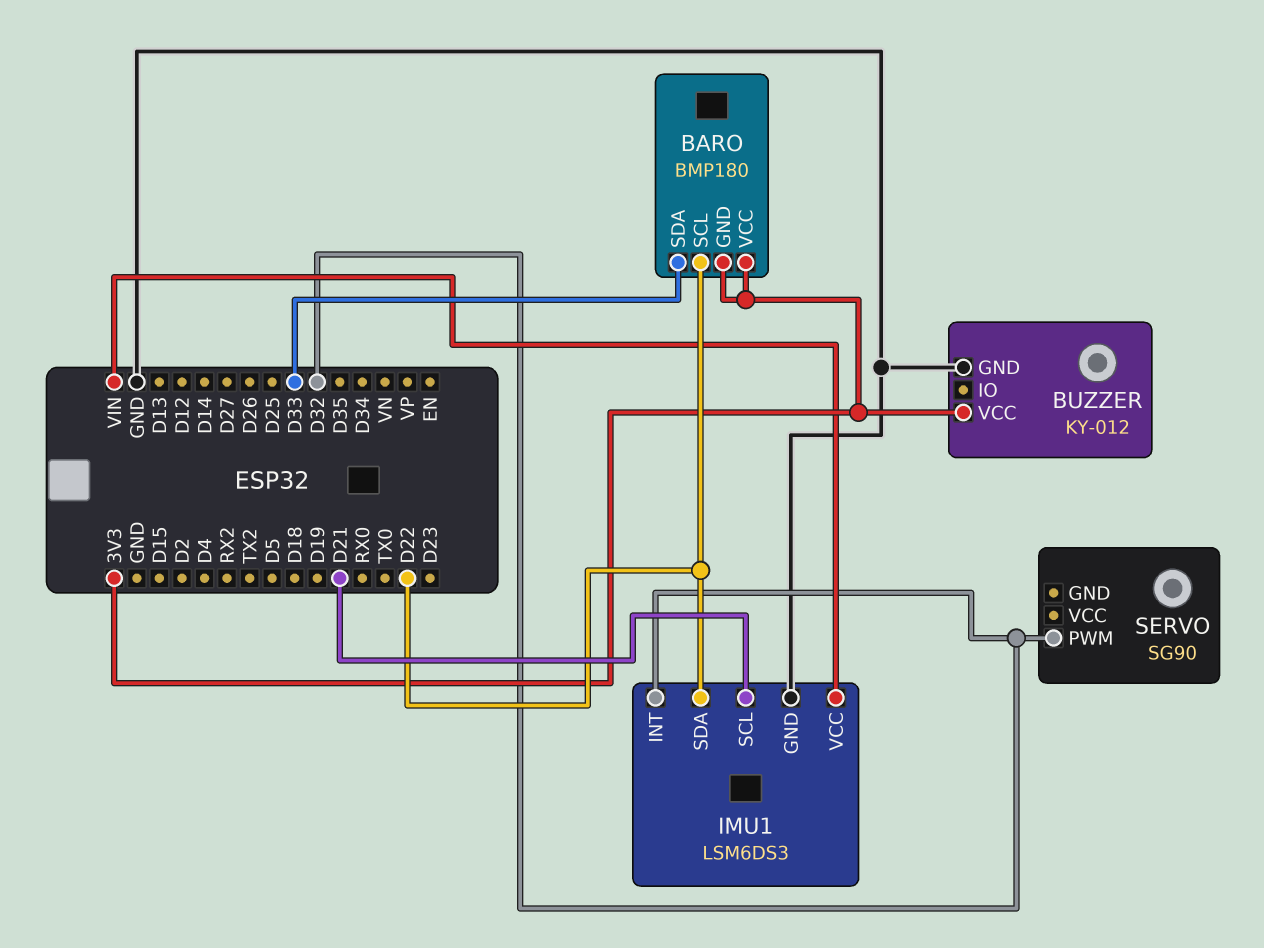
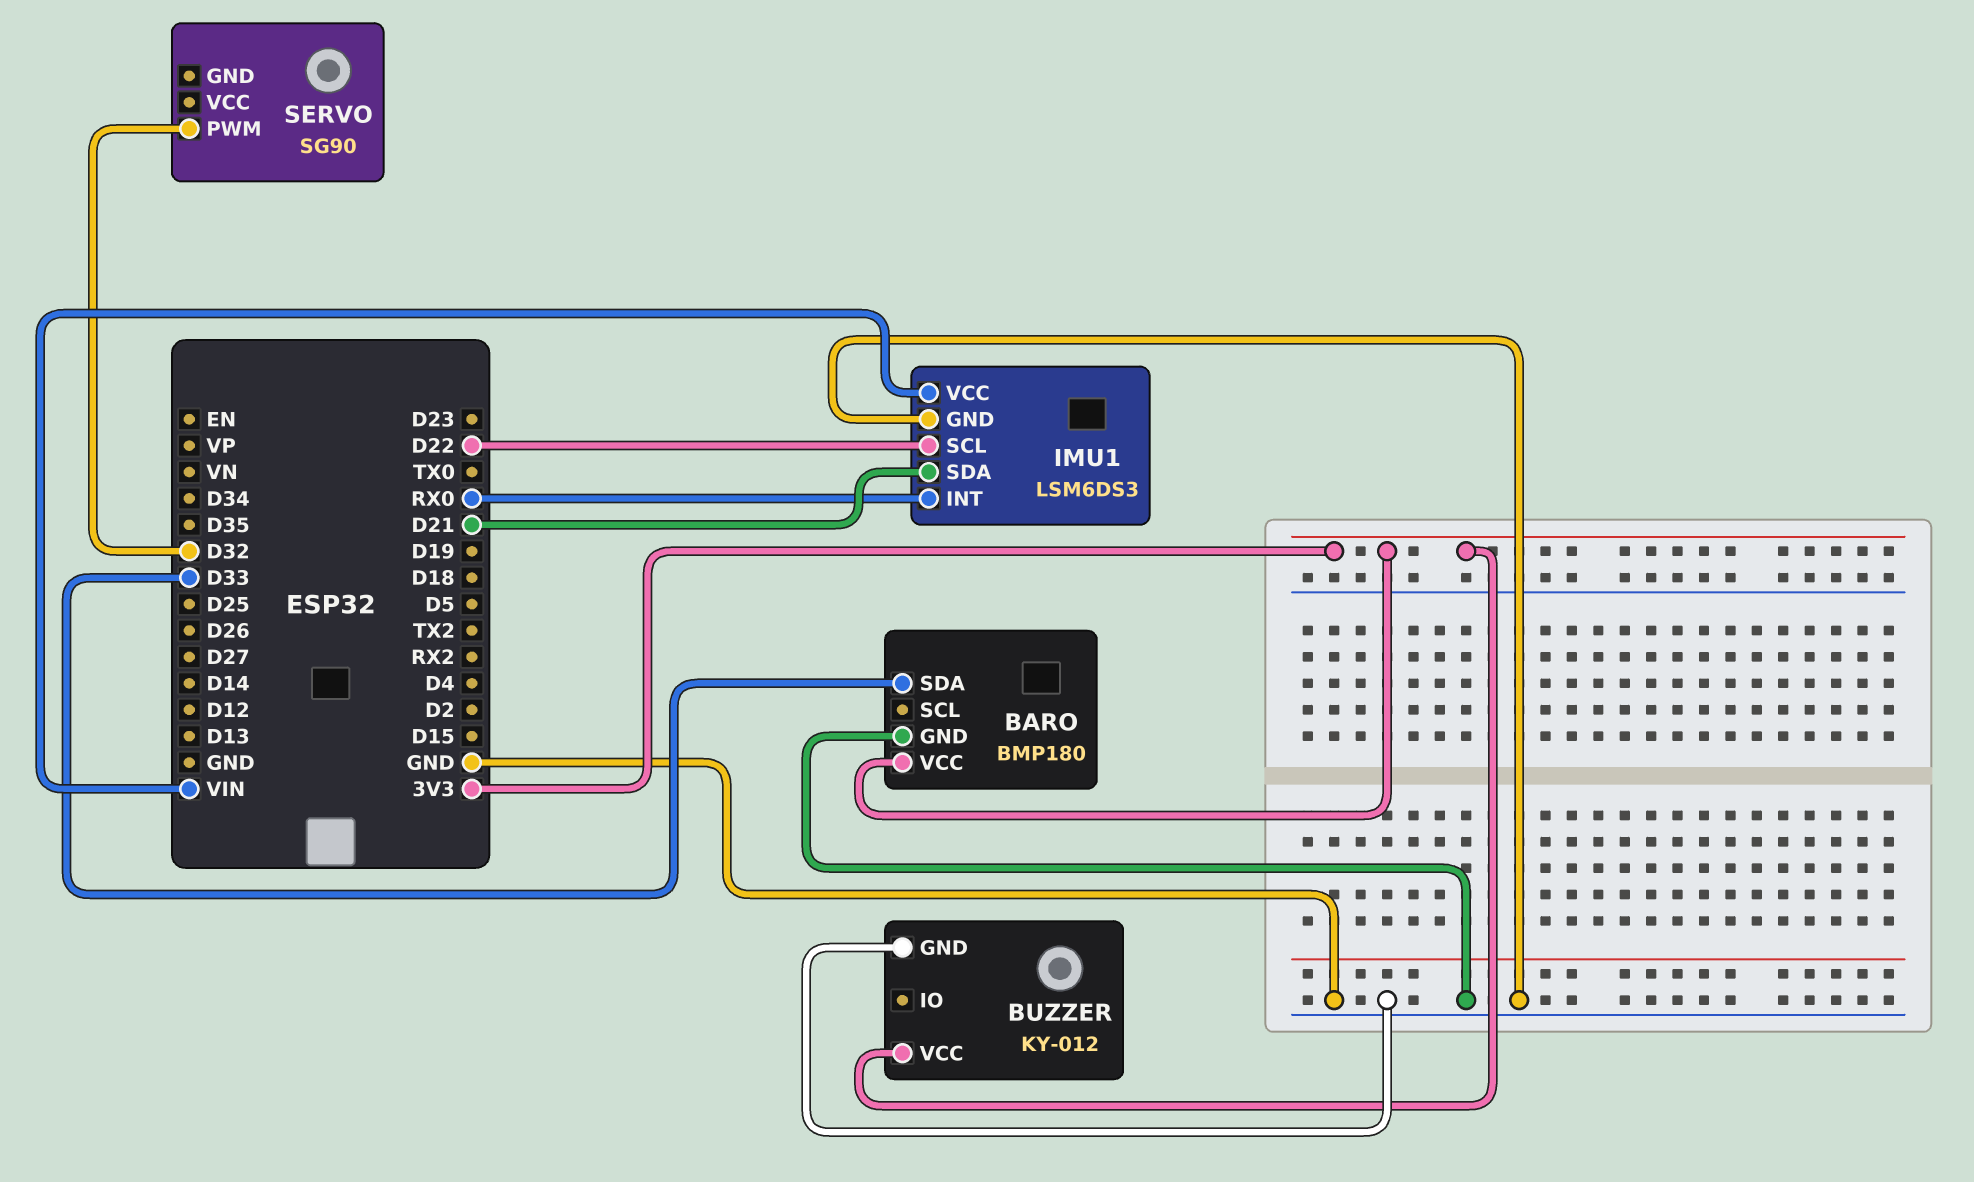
BARO pin GND: 3V3 -> GND
BARO pin SCL: D22 -> none
IMU1 pin INT: D32 -> RX0
IMU1 pin SCL: D21 -> D22
IMU1 pin SDA: D22 -> D21

